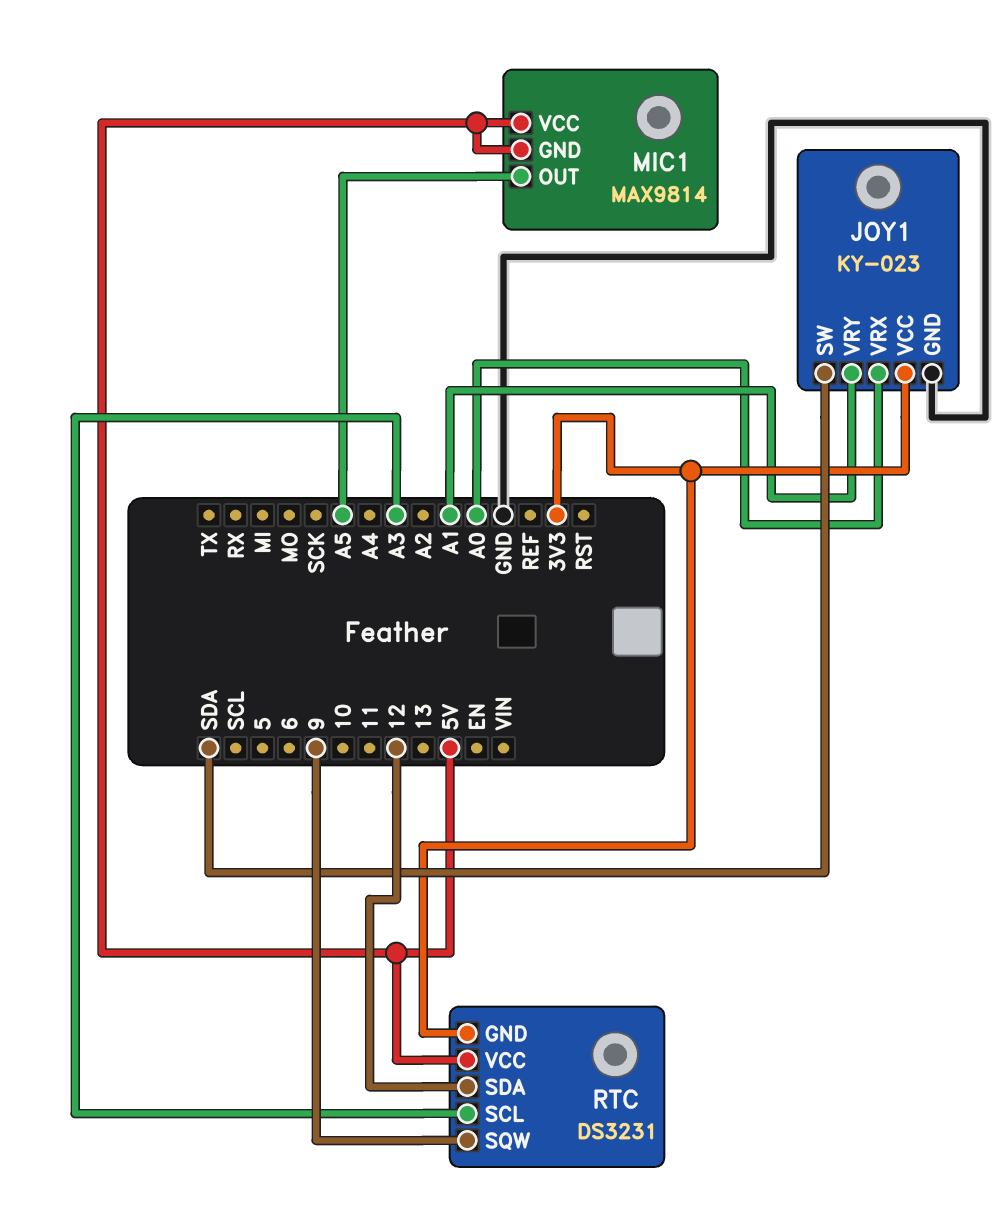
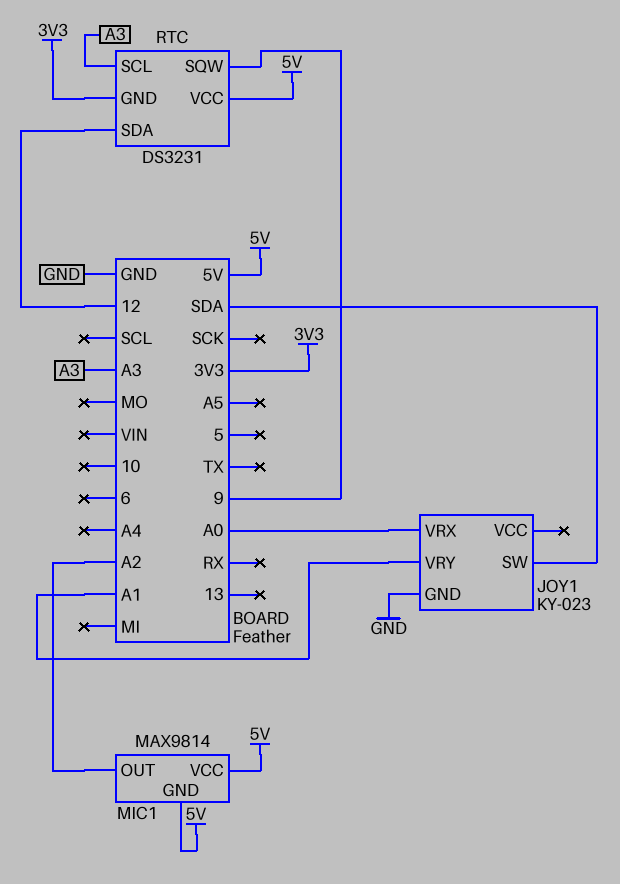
JOY1 pin VCC: 3V3 -> none
MIC1 pin OUT: A5 -> A2

